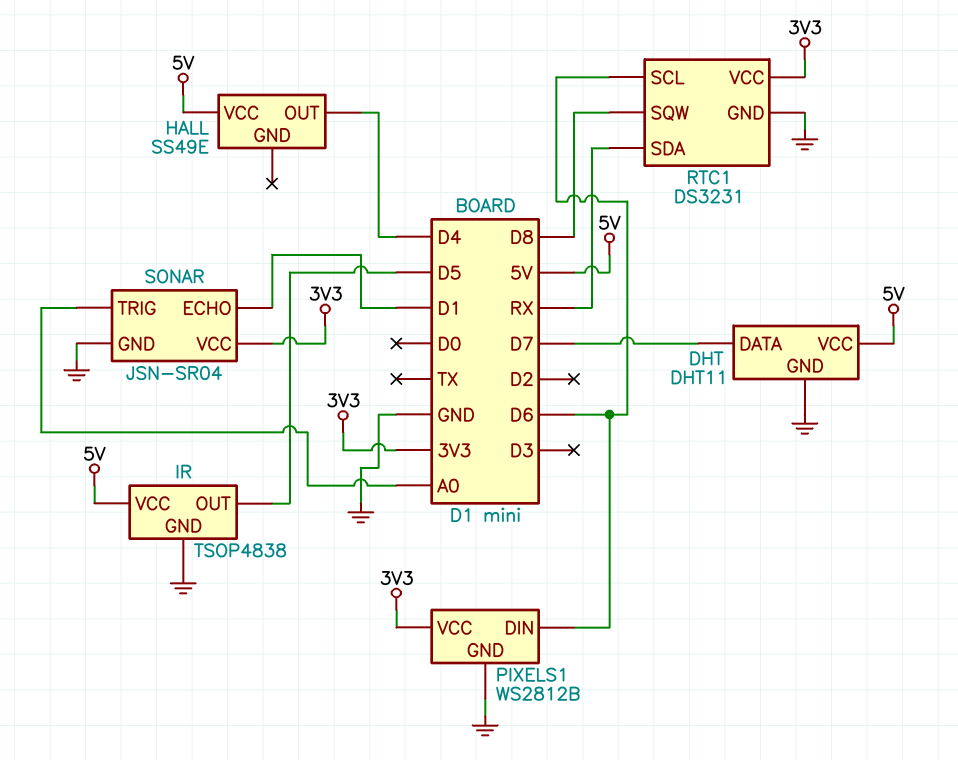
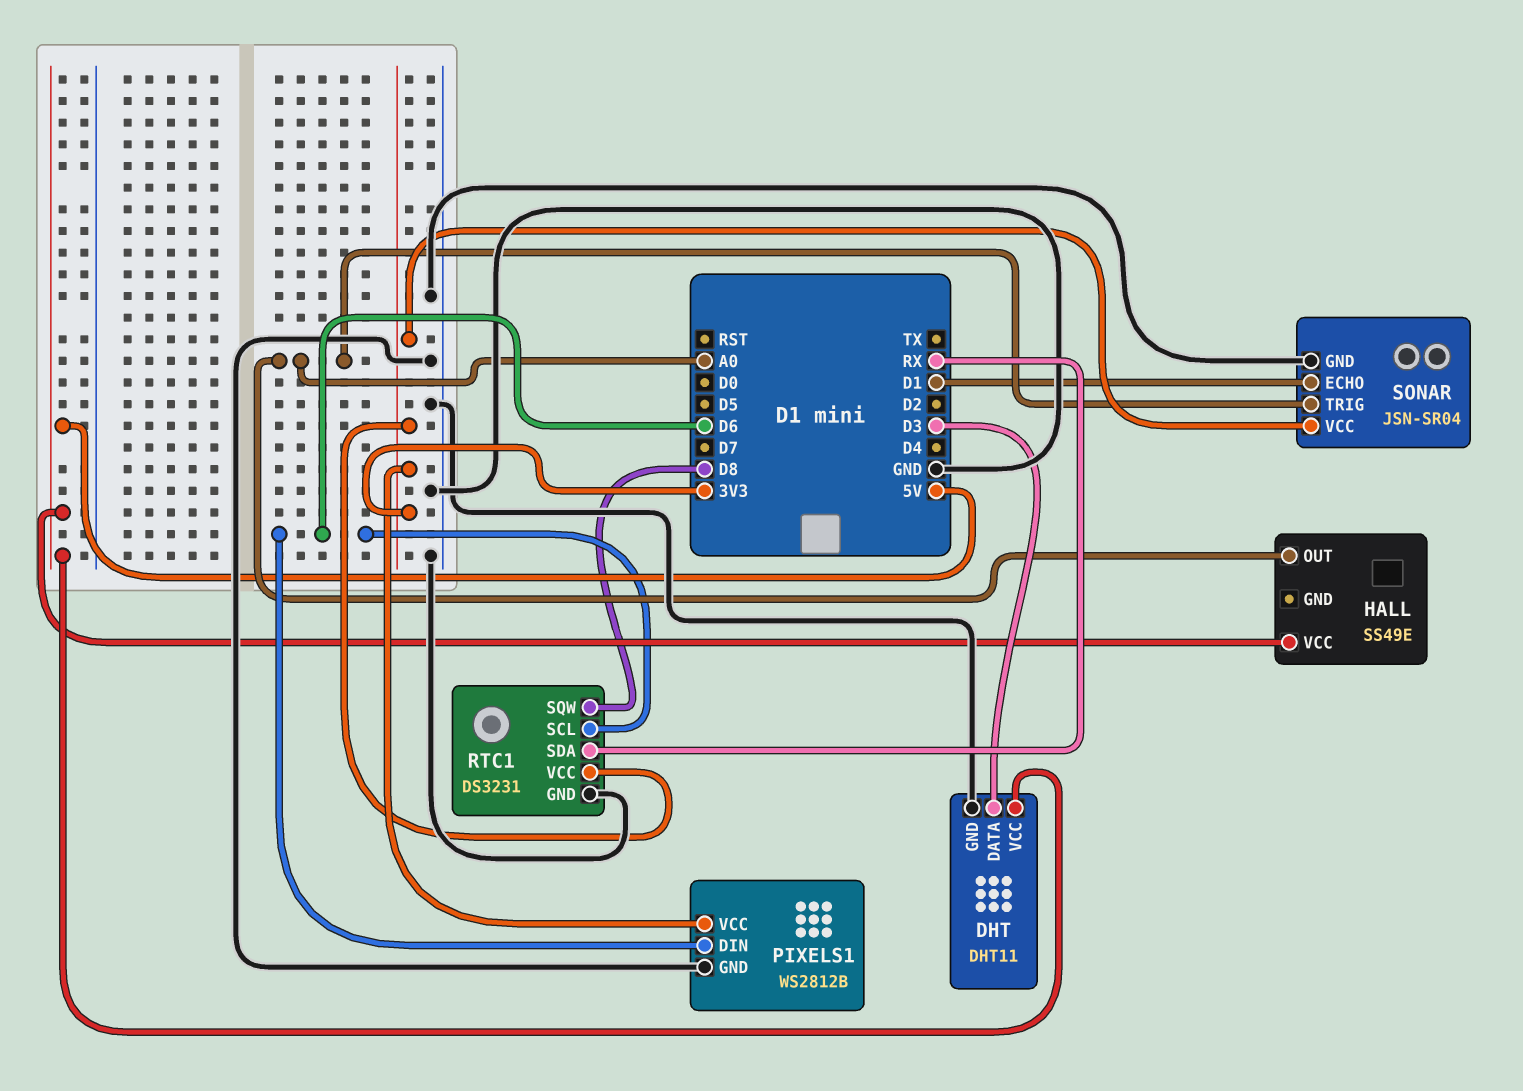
DHT pin DATA: D7 -> D3
HALL pin OUT: D4 -> A0
IR: TSOP4838 -> none
IR pin GND: GND -> none
IR pin OUT: D5 -> none
IR pin VCC: 5V -> none

